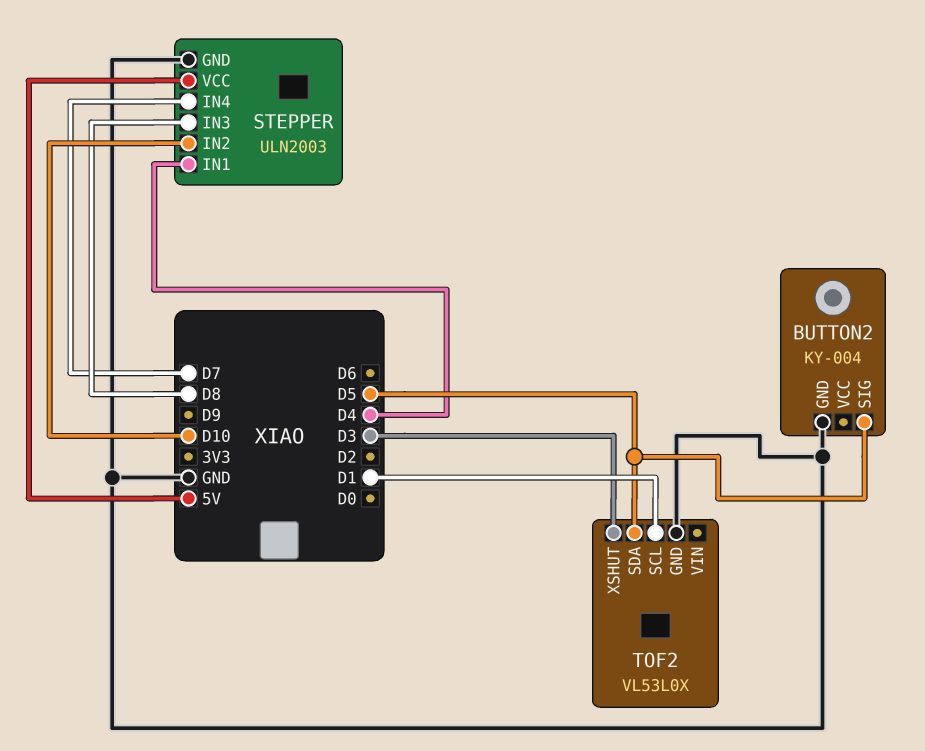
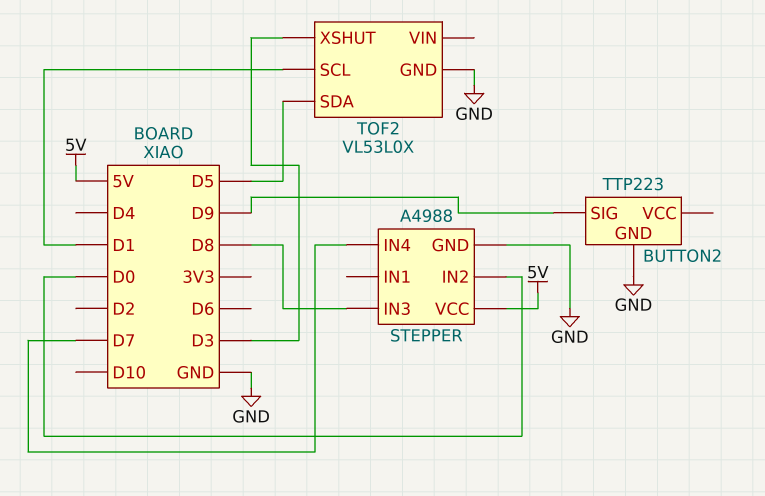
BUTTON2: KY-004 -> TTP223
BUTTON2 pin SIG: D5 -> D9
STEPPER: ULN2003 -> A4988
STEPPER pin IN1: D4 -> none
STEPPER pin IN2: D10 -> D0

